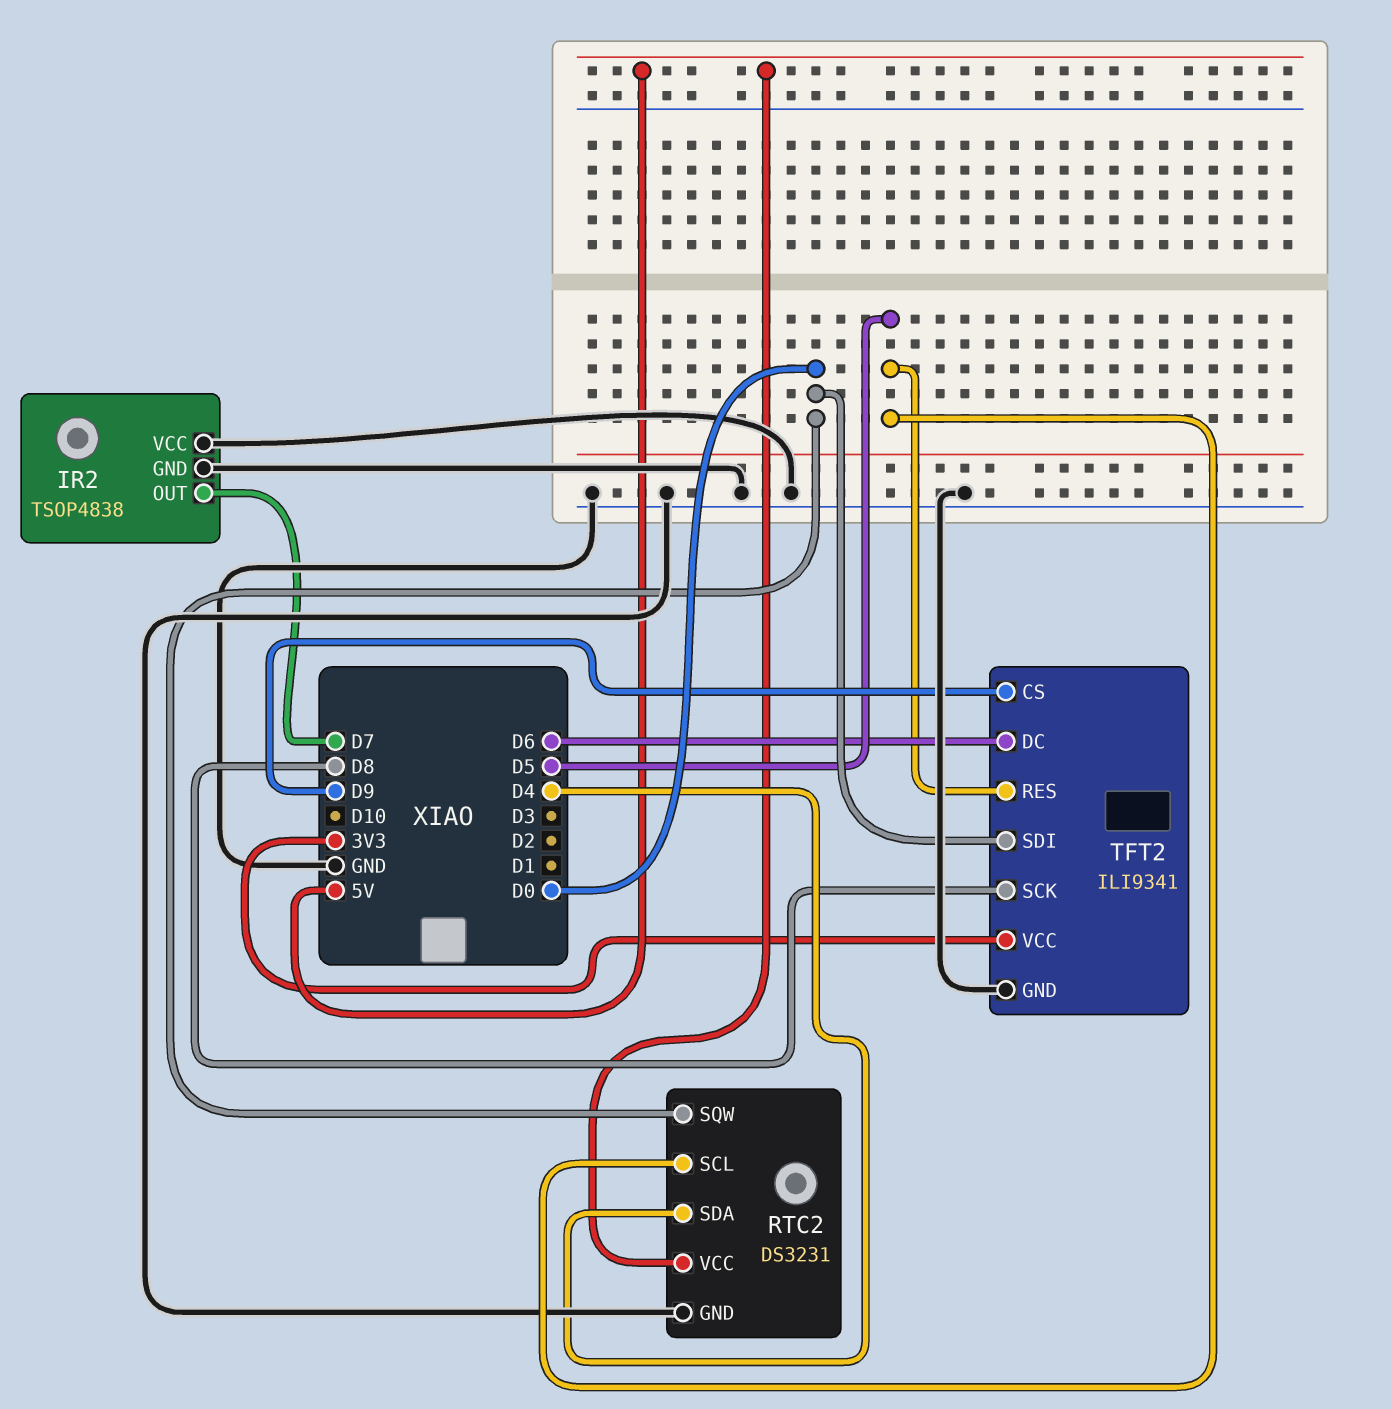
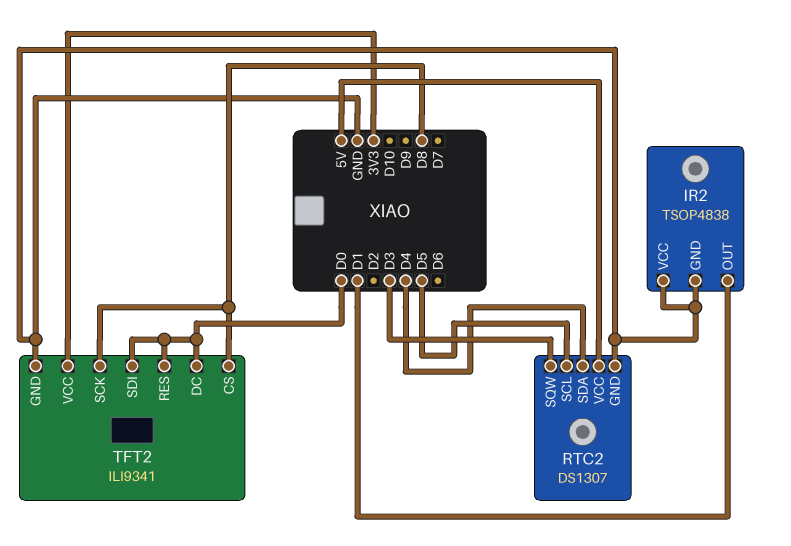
IR2 pin OUT: D7 -> D1
RTC2: DS3231 -> DS1307
RTC2 pin SQW: D0 -> D3
TFT2 pin CS: D9 -> D8
TFT2 pin DC: D6 -> D0
TFT2 pin RES: D5 -> D0

